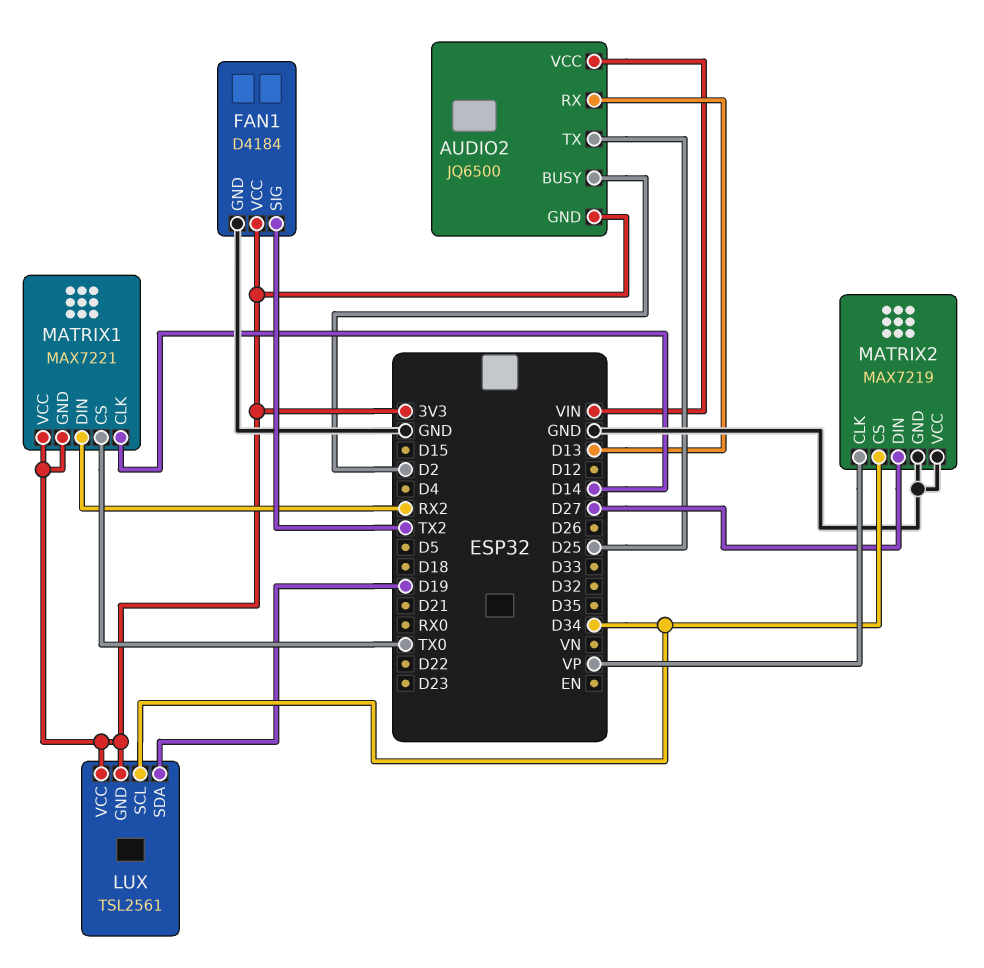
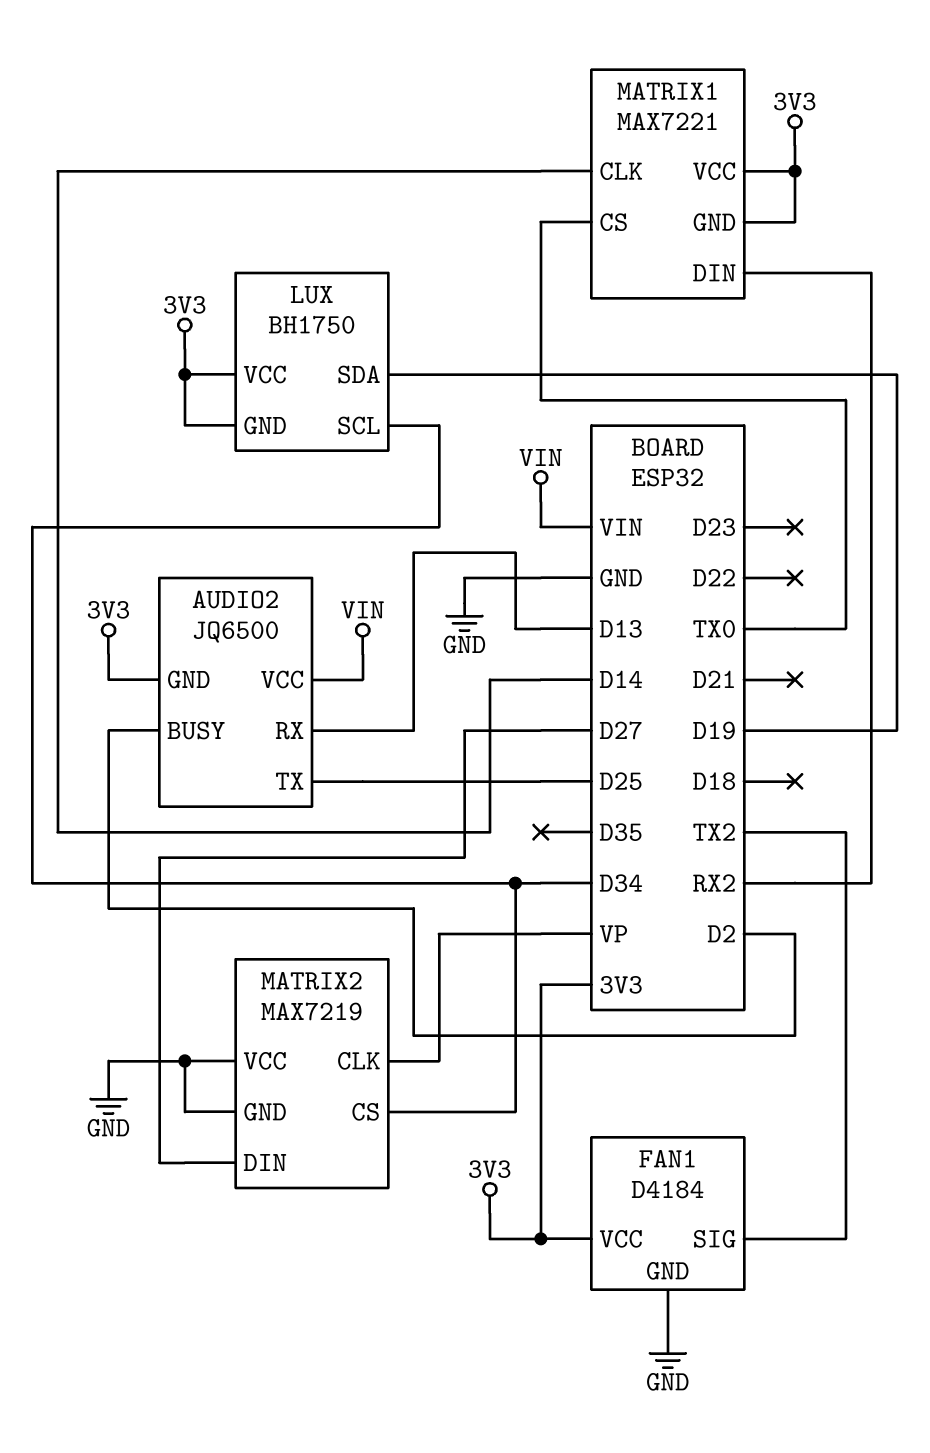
LUX: TSL2561 -> BH1750

